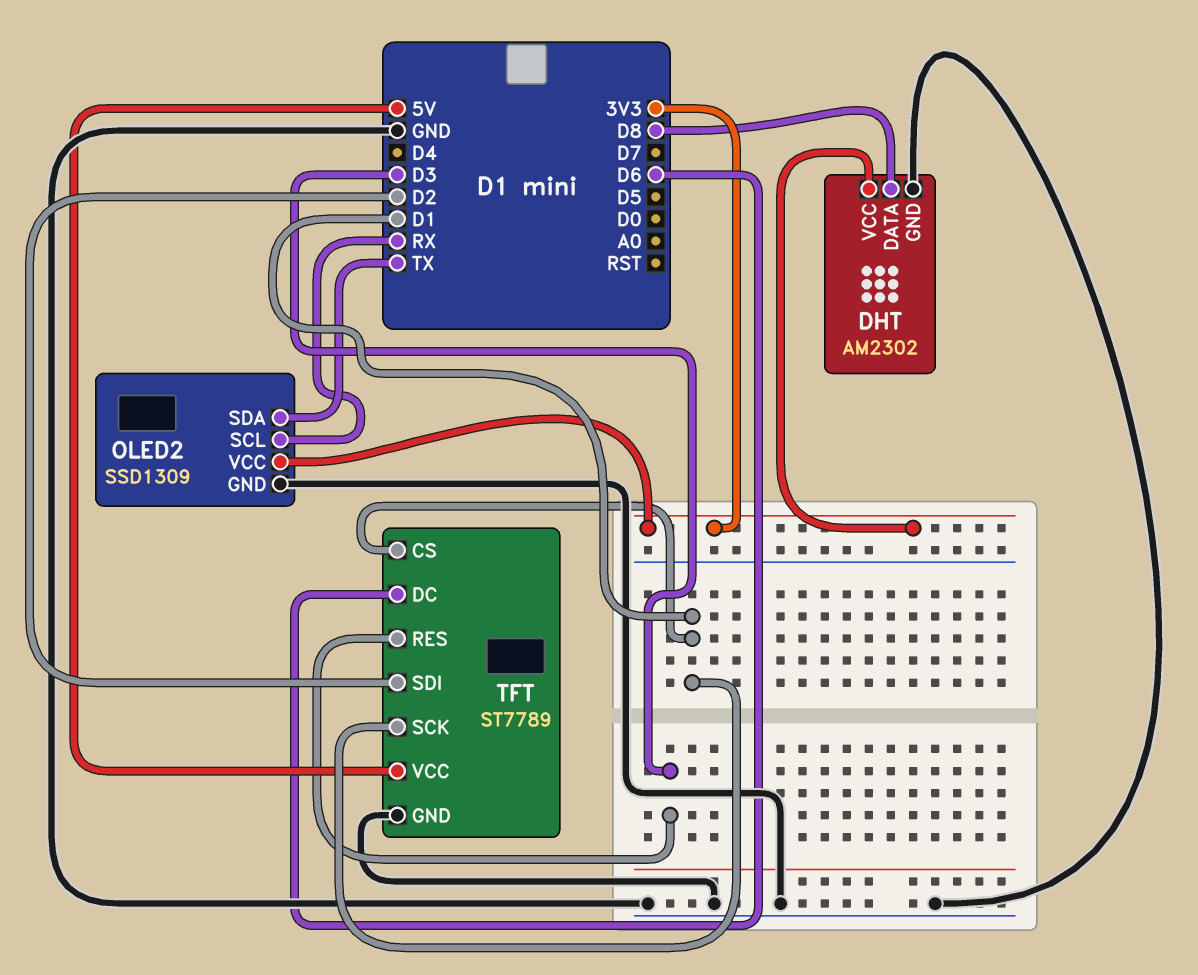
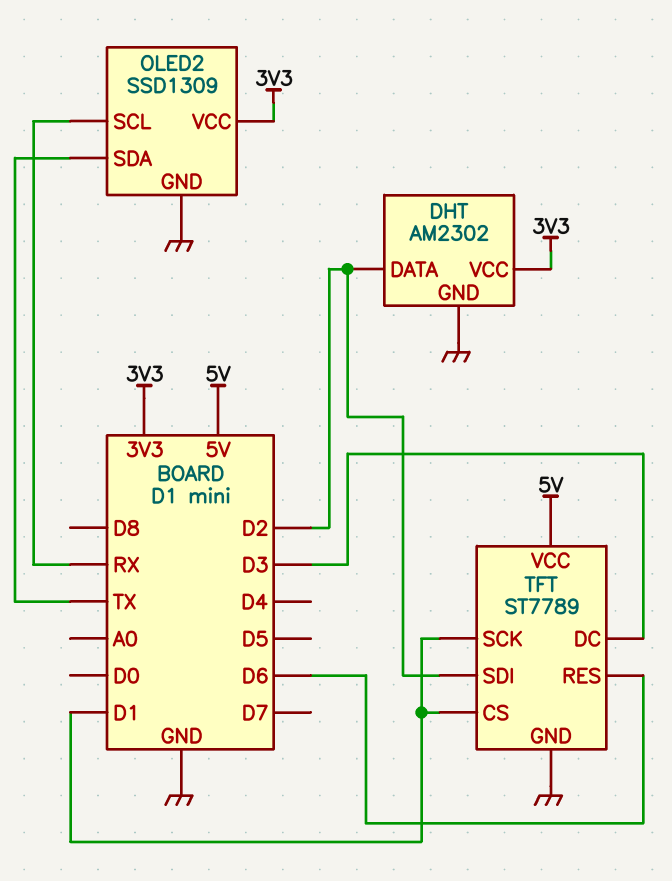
DHT pin DATA: D8 -> D2
TFT pin DC: D6 -> D3
TFT pin RES: D3 -> D6

